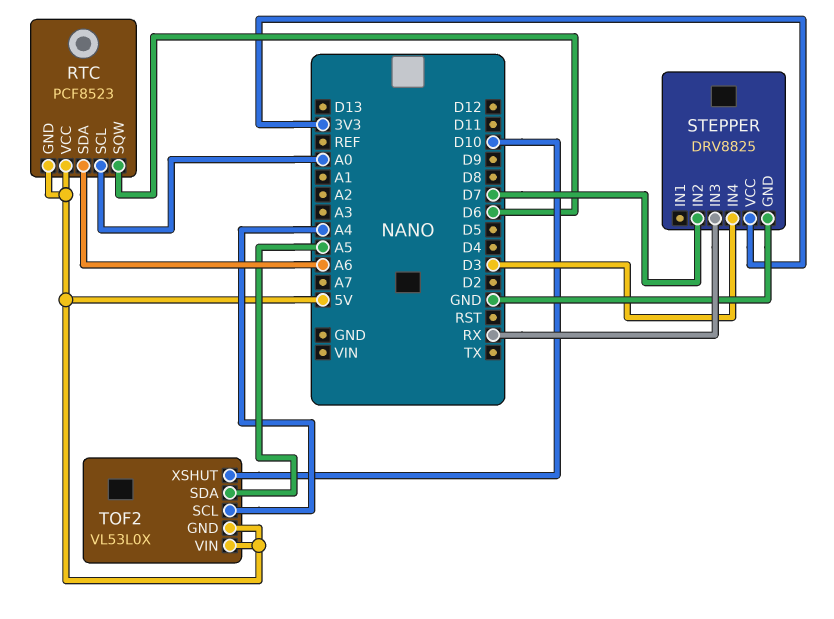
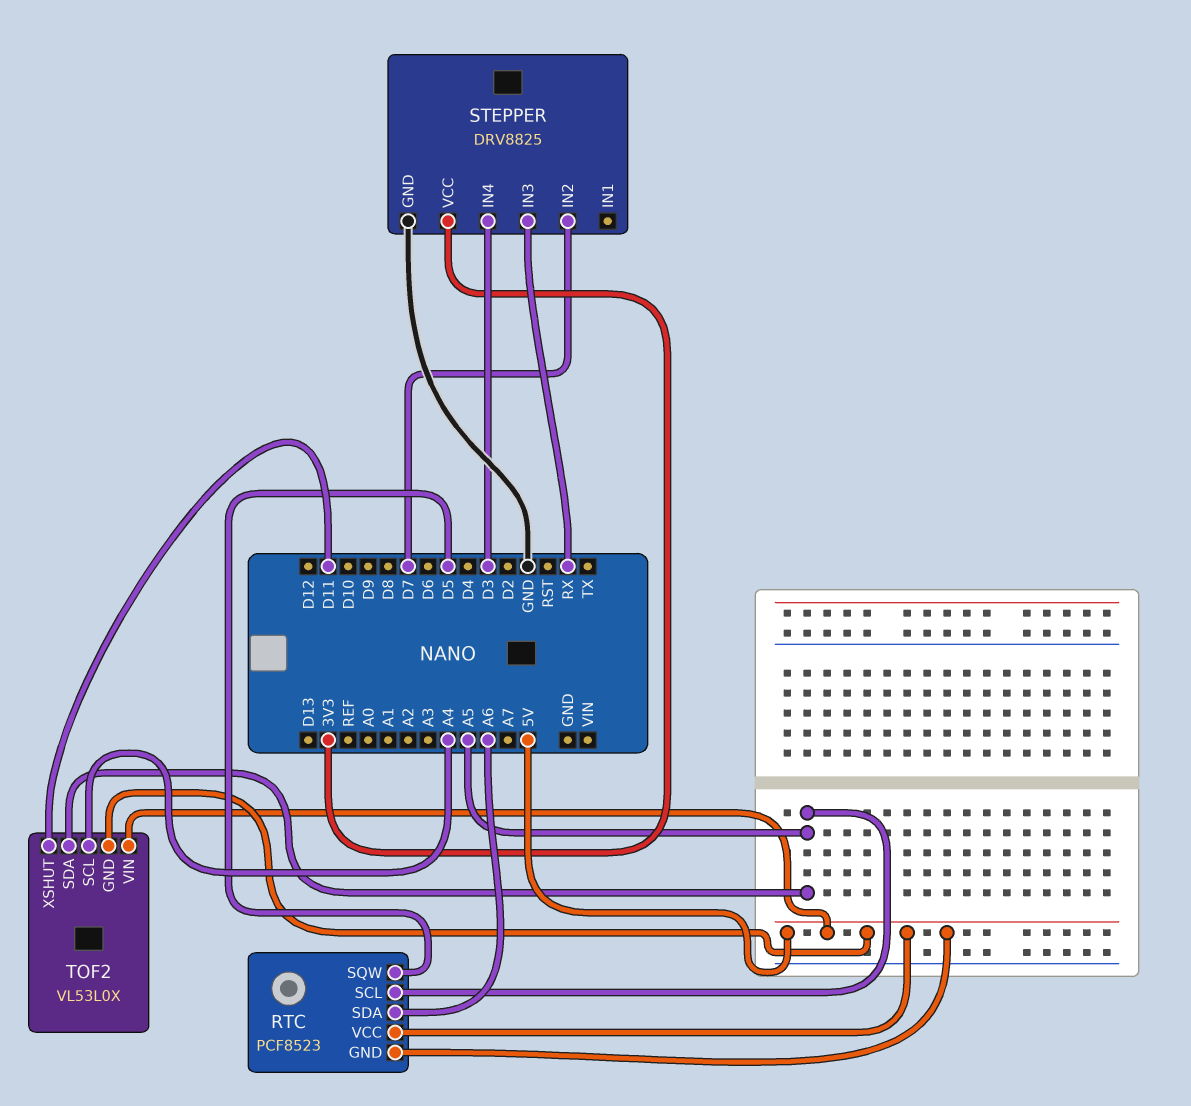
RTC pin SCL: A0 -> A5
RTC pin SQW: D6 -> D5
TOF2 pin XSHUT: D10 -> D11

